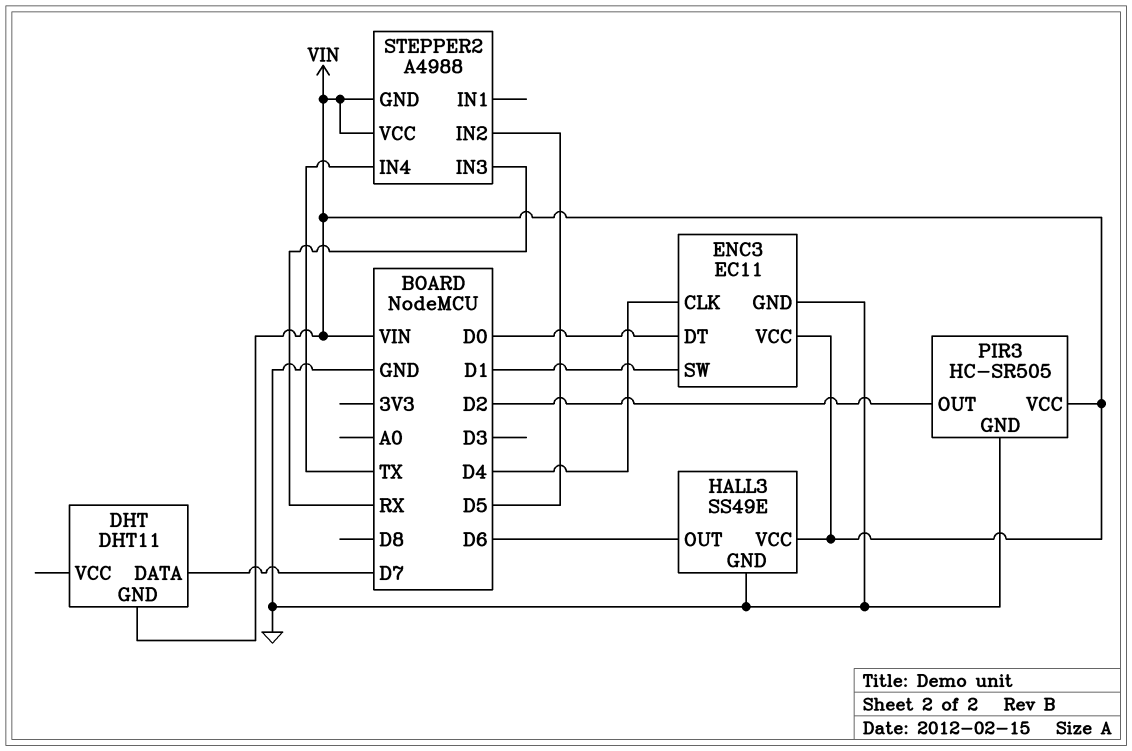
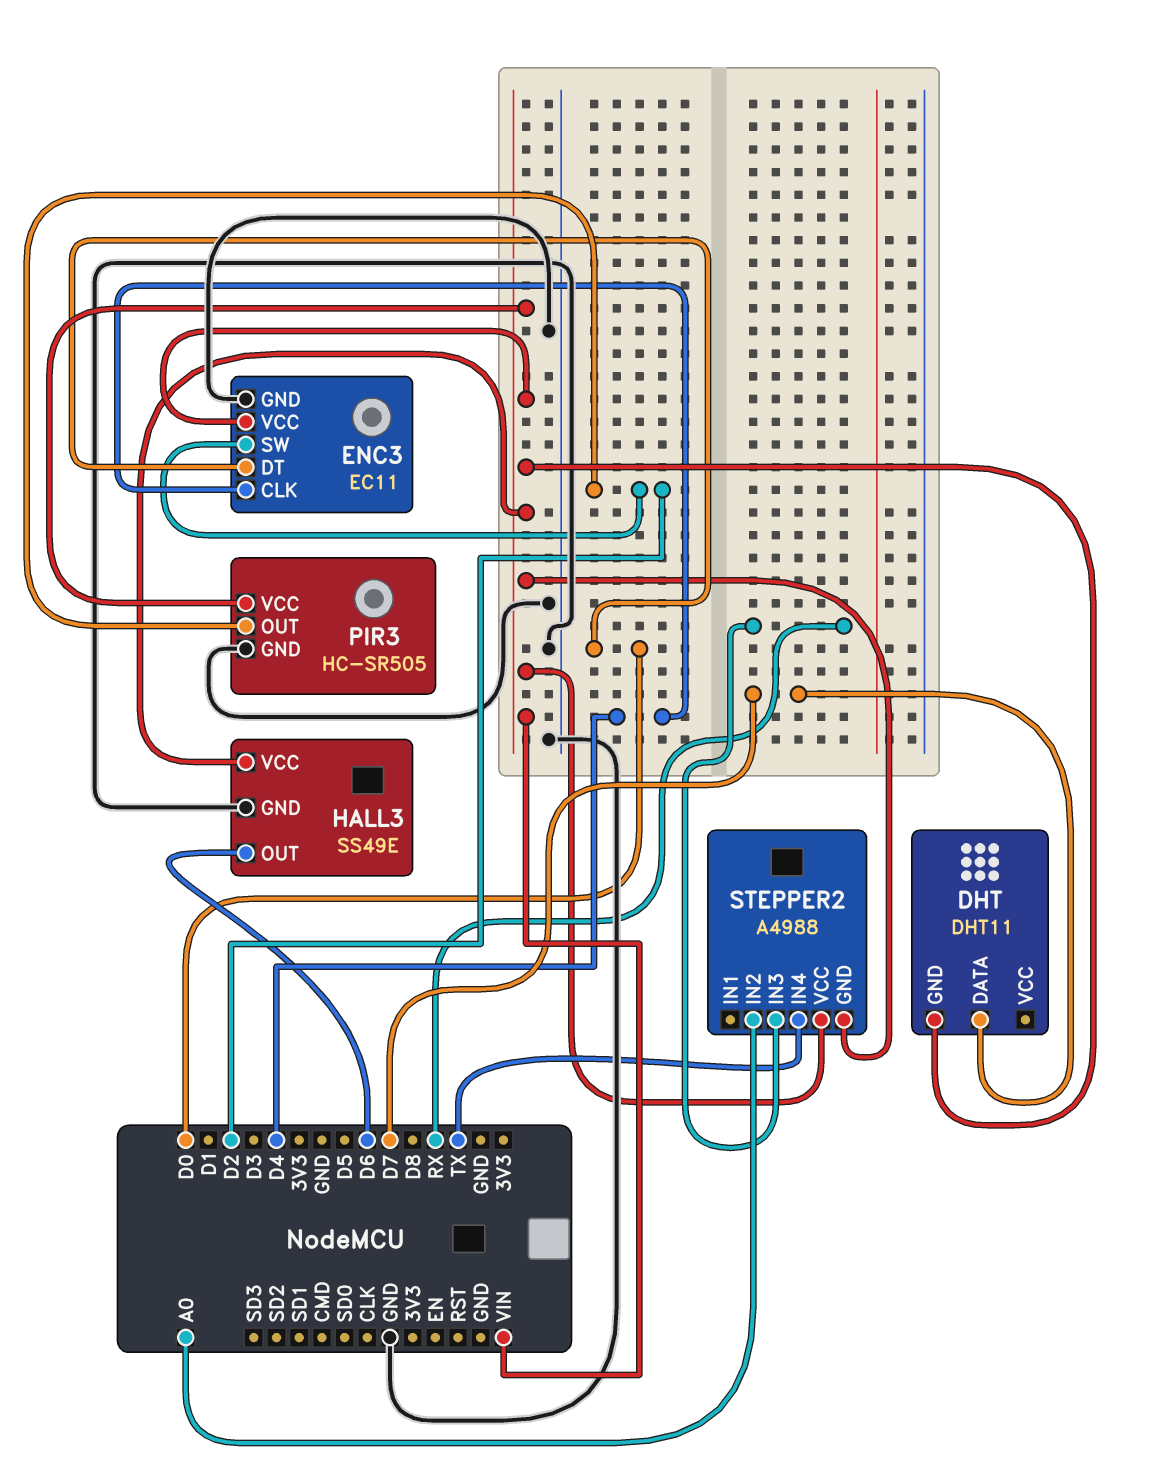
ENC3 pin SW: D1 -> D2
STEPPER2 pin IN2: D5 -> A0

